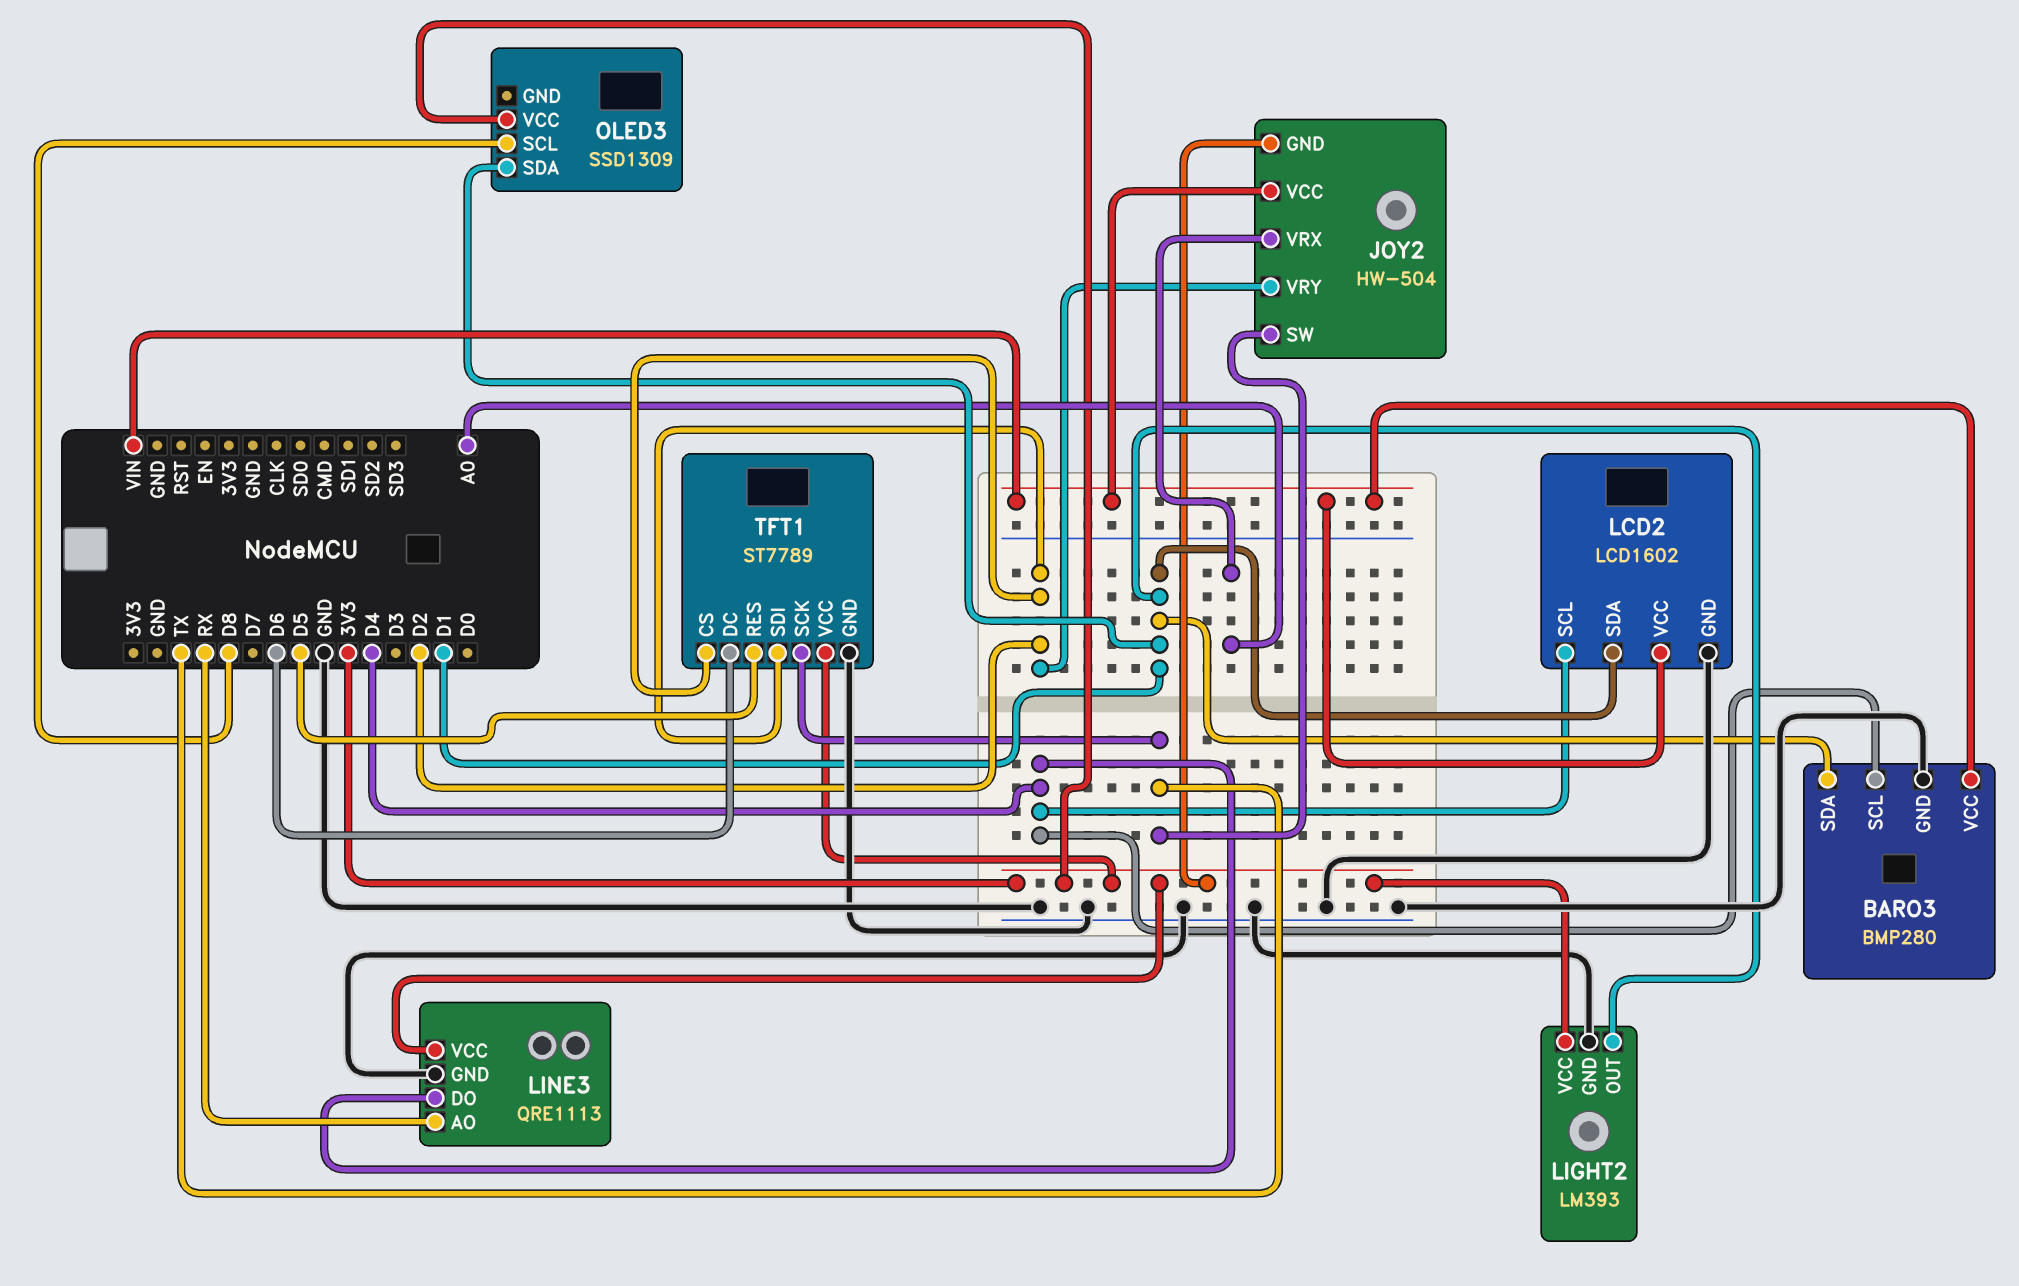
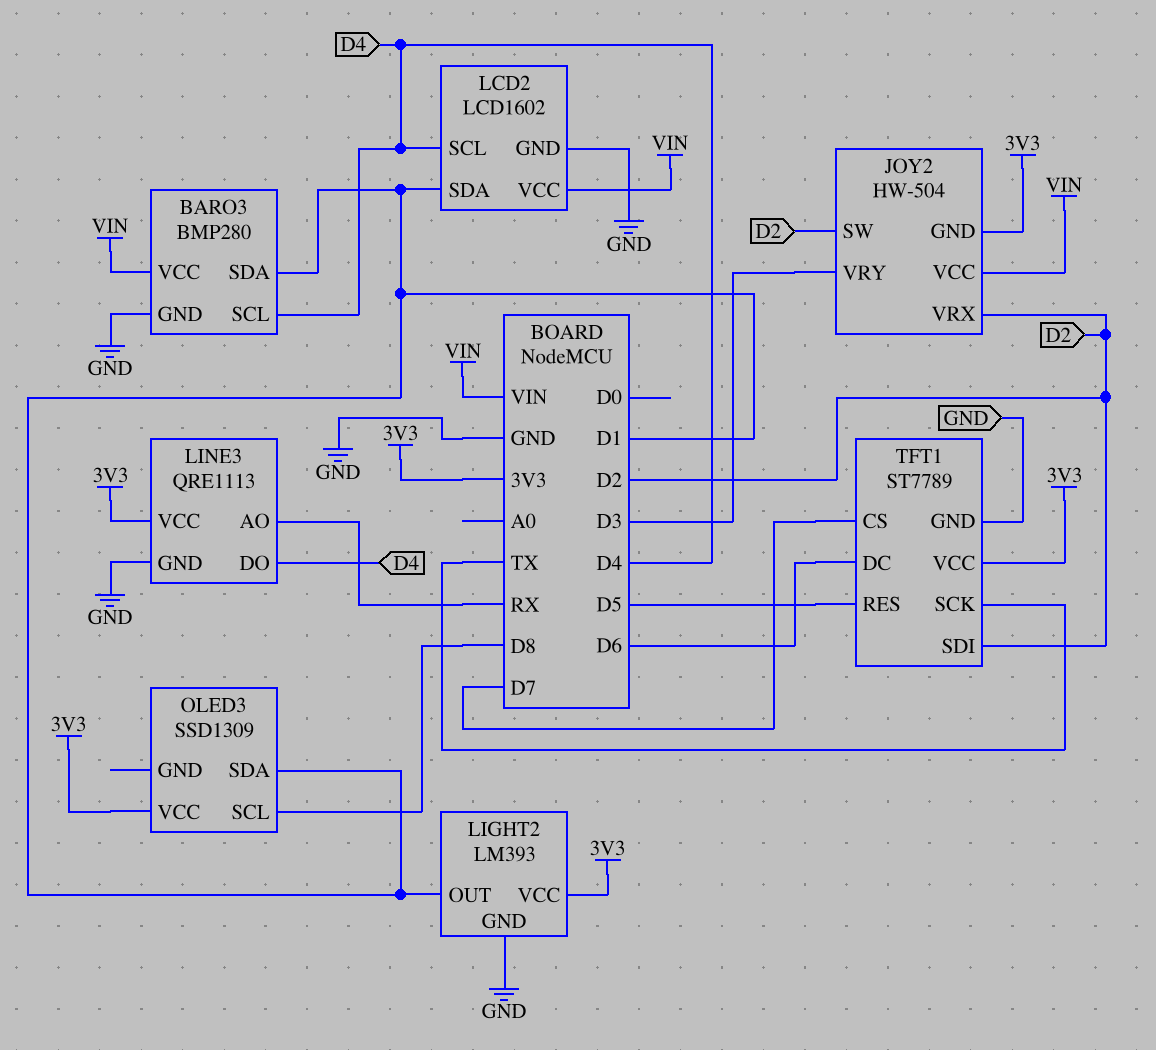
JOY2 pin SW: TX -> D2
JOY2 pin VRX: A0 -> D2
JOY2 pin VRY: D2 -> D3
TFT1 pin CS: D2 -> D7

